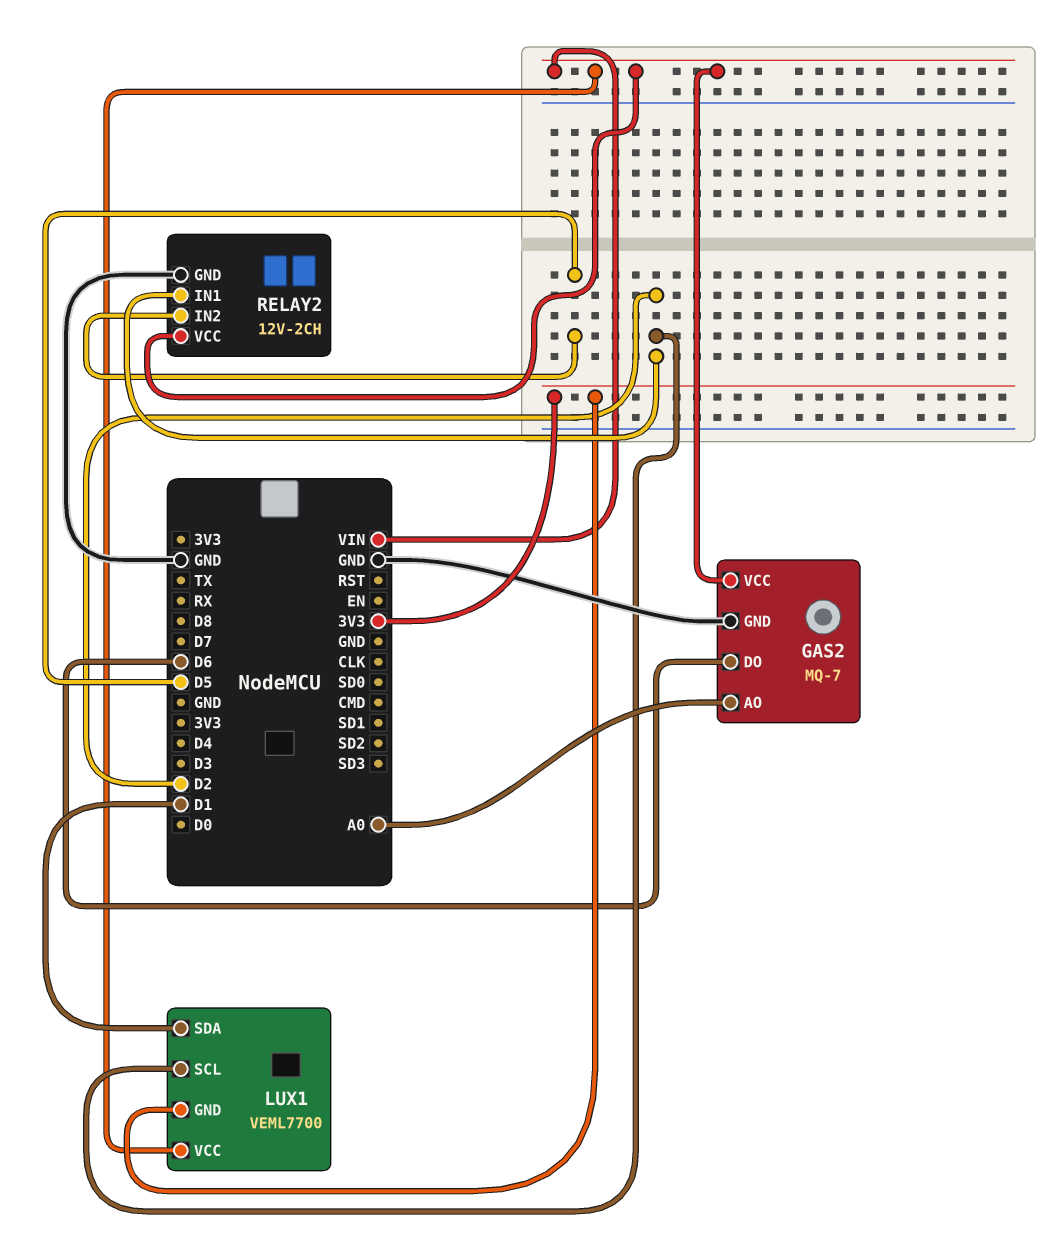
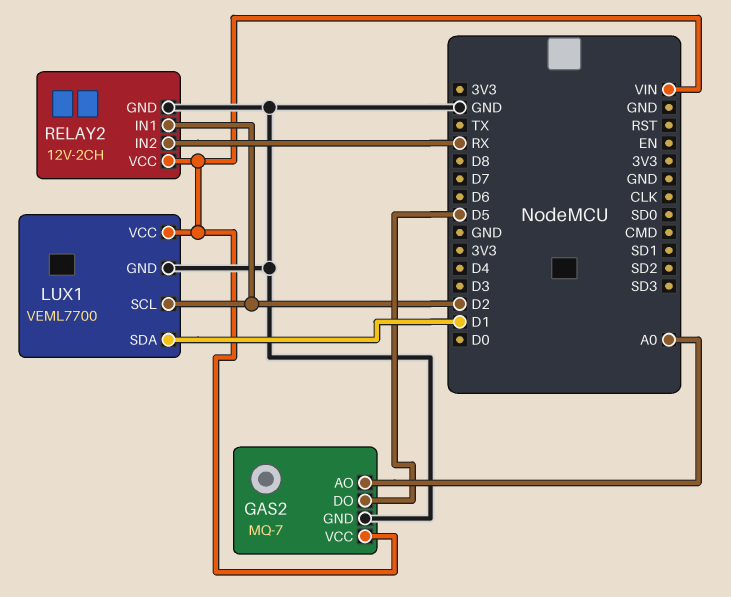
GAS2 pin DO: D6 -> D5
LUX1 pin GND: 3V3 -> GND
RELAY2 pin IN2: D5 -> RX

